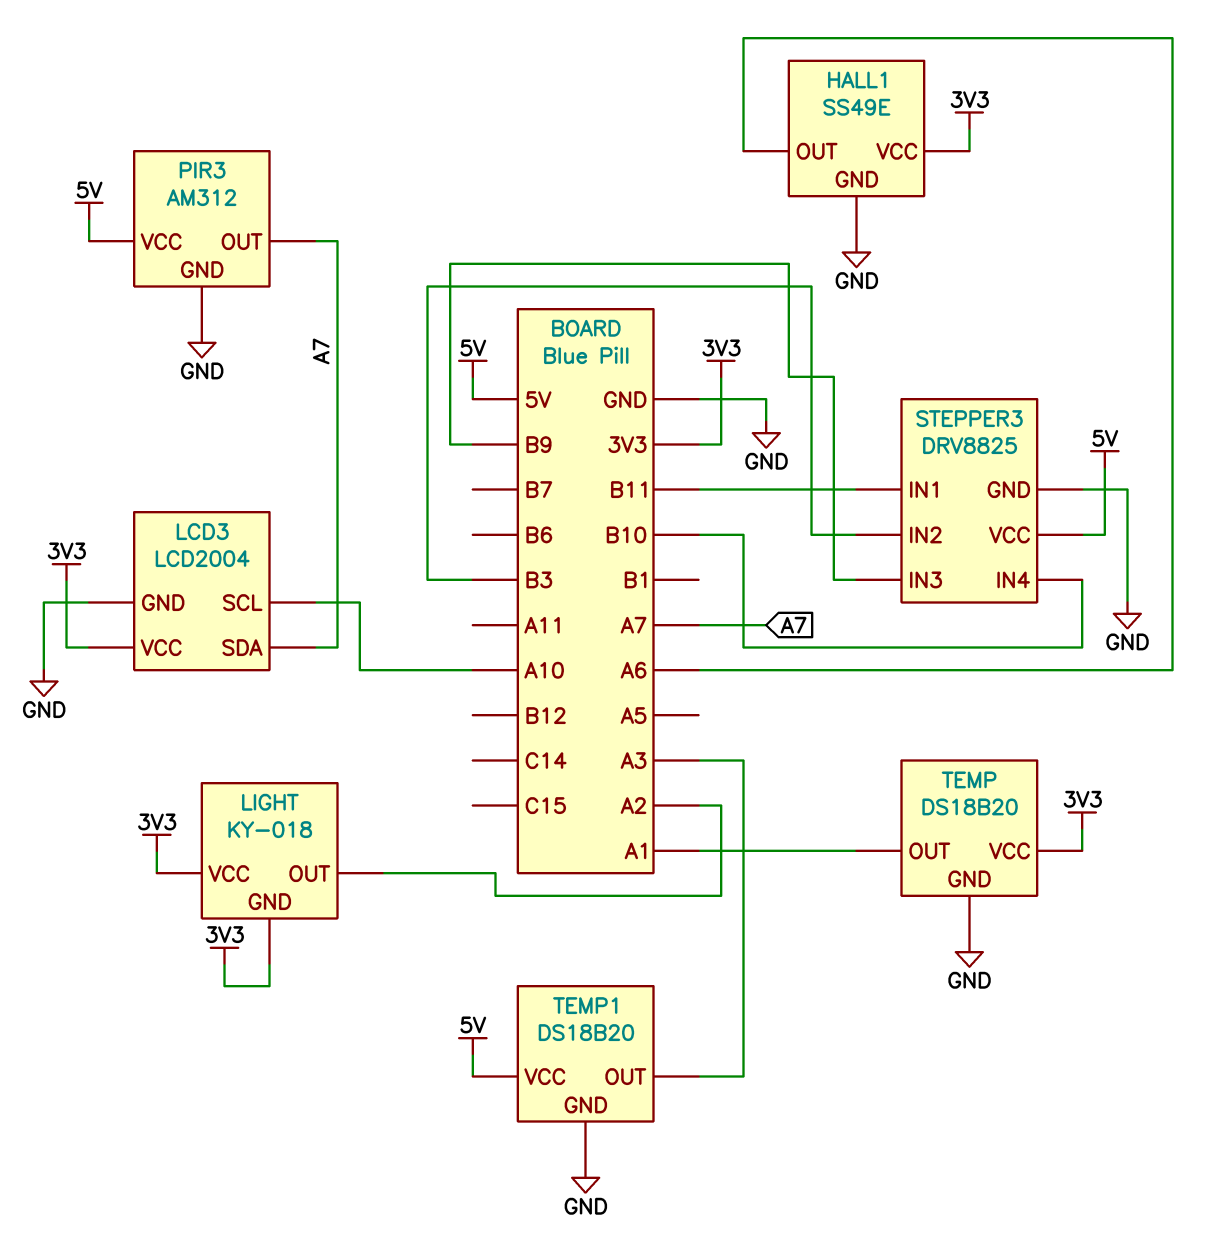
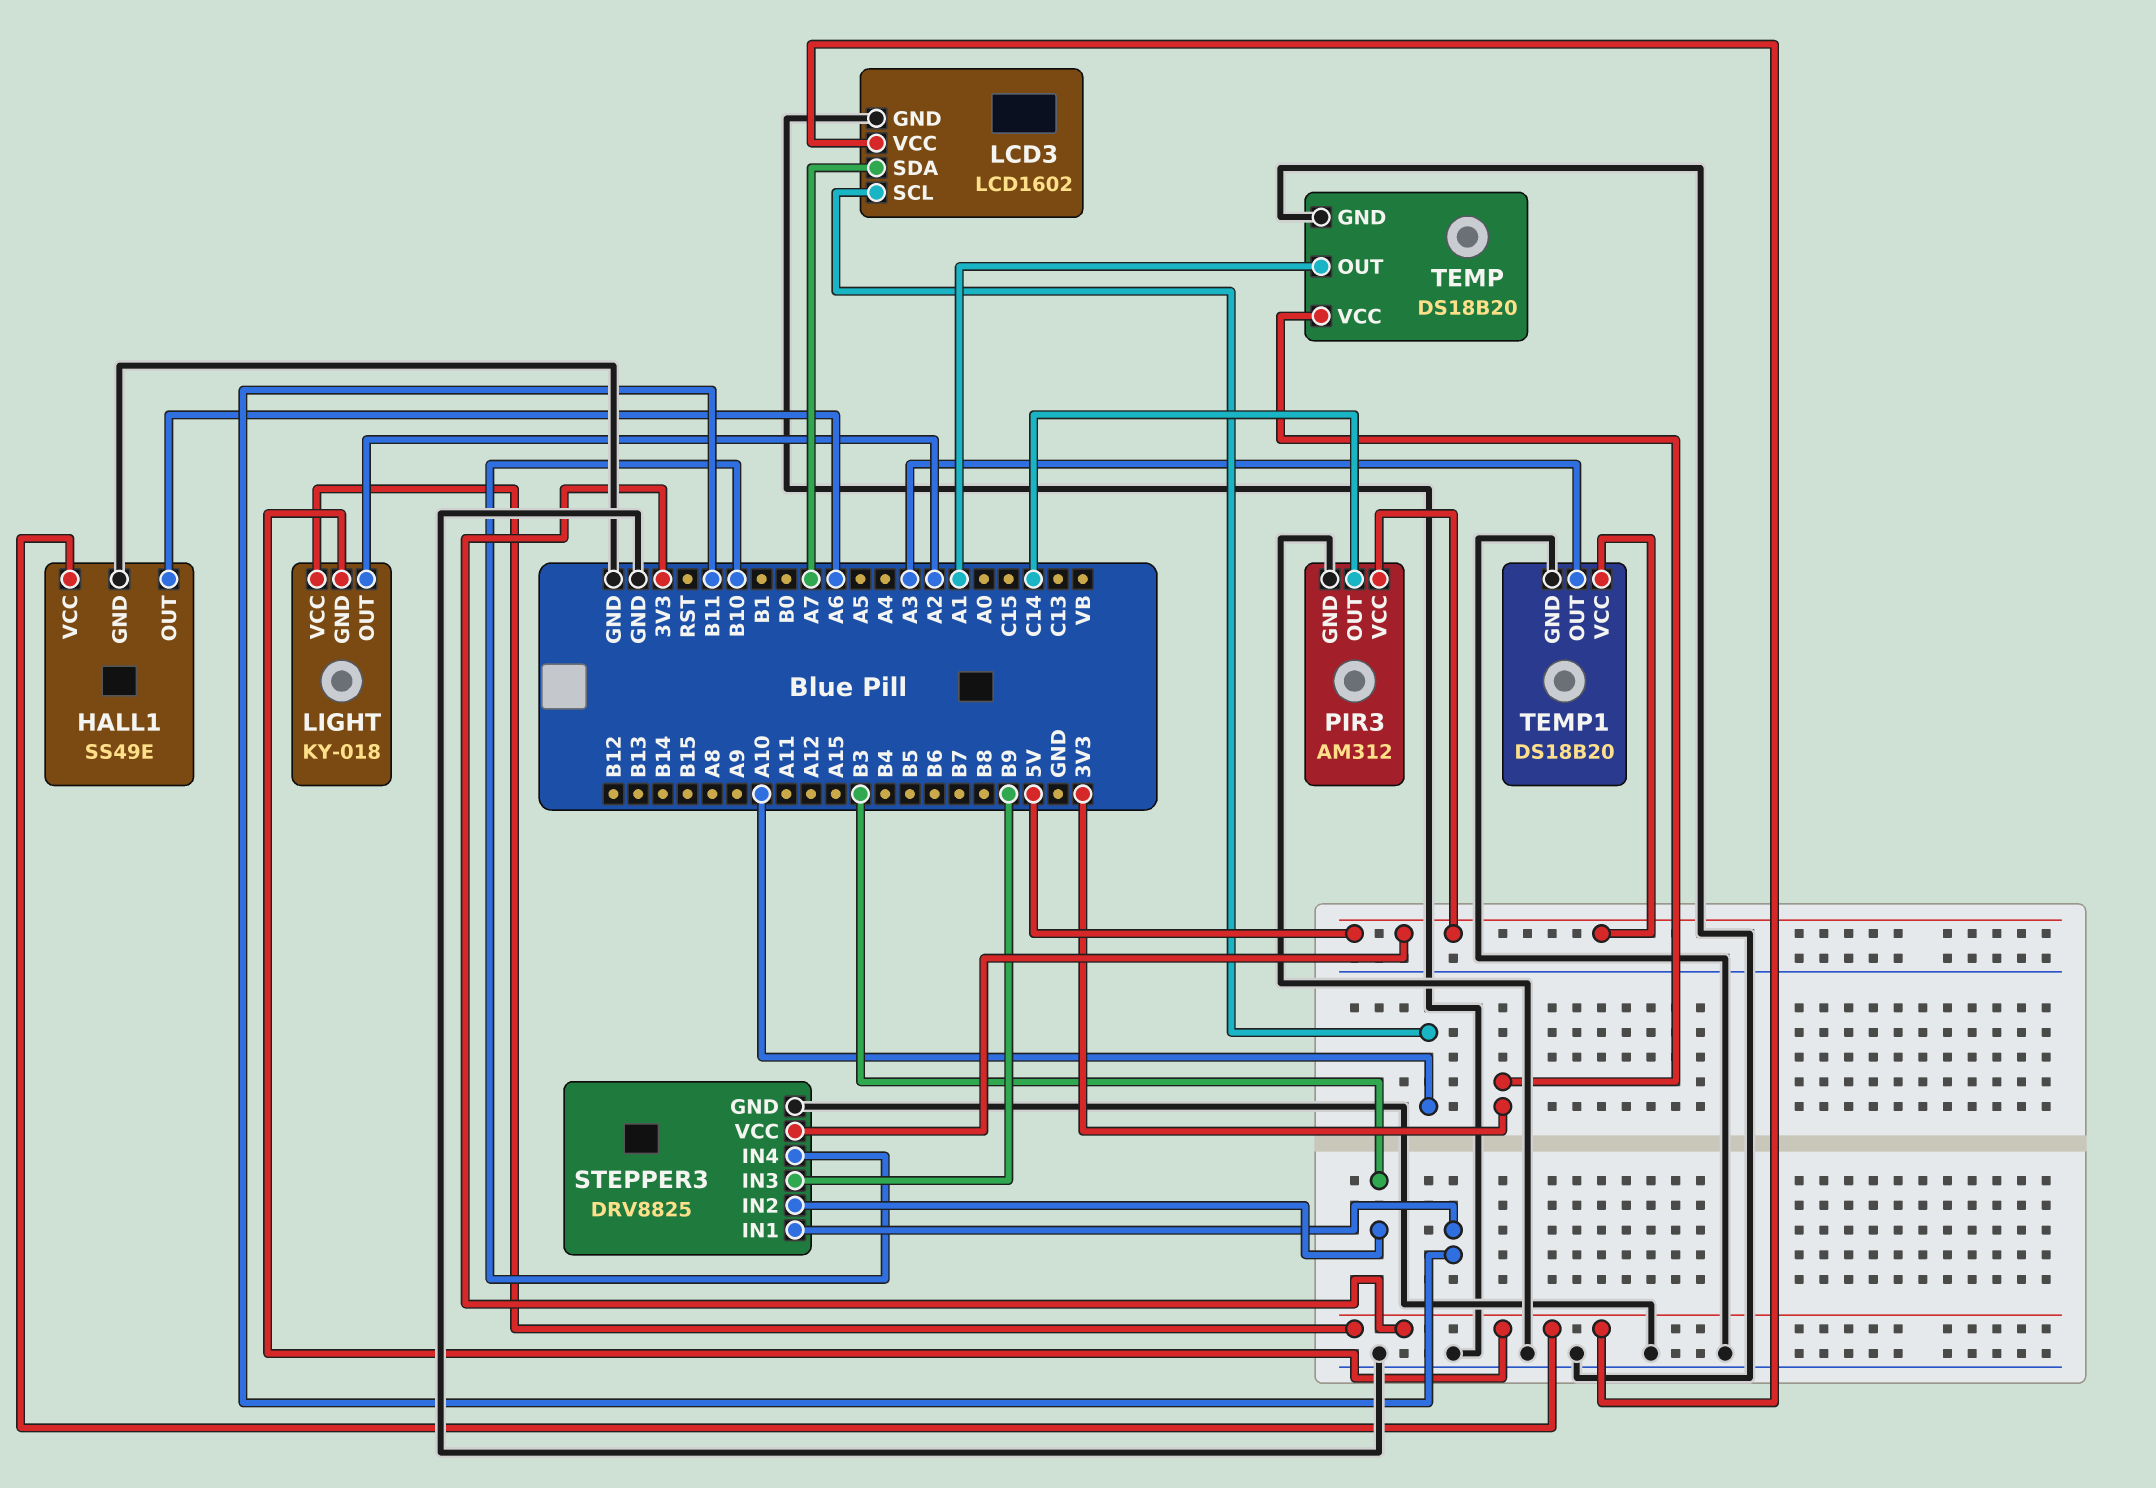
LCD3: LCD2004 -> LCD1602
PIR3 pin OUT: A7 -> C14

